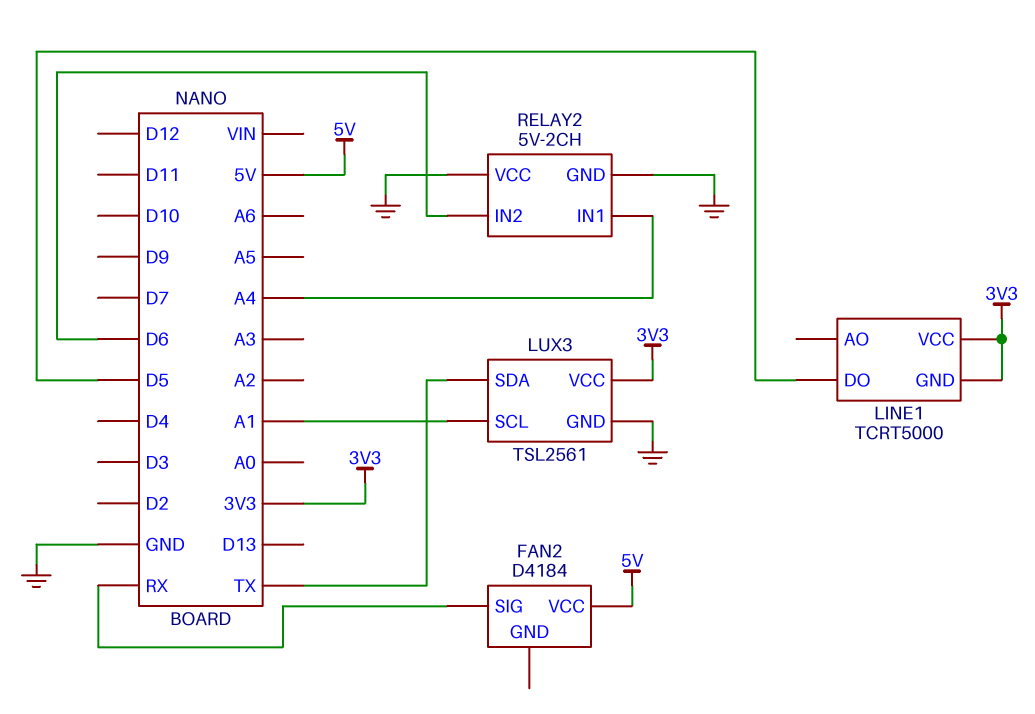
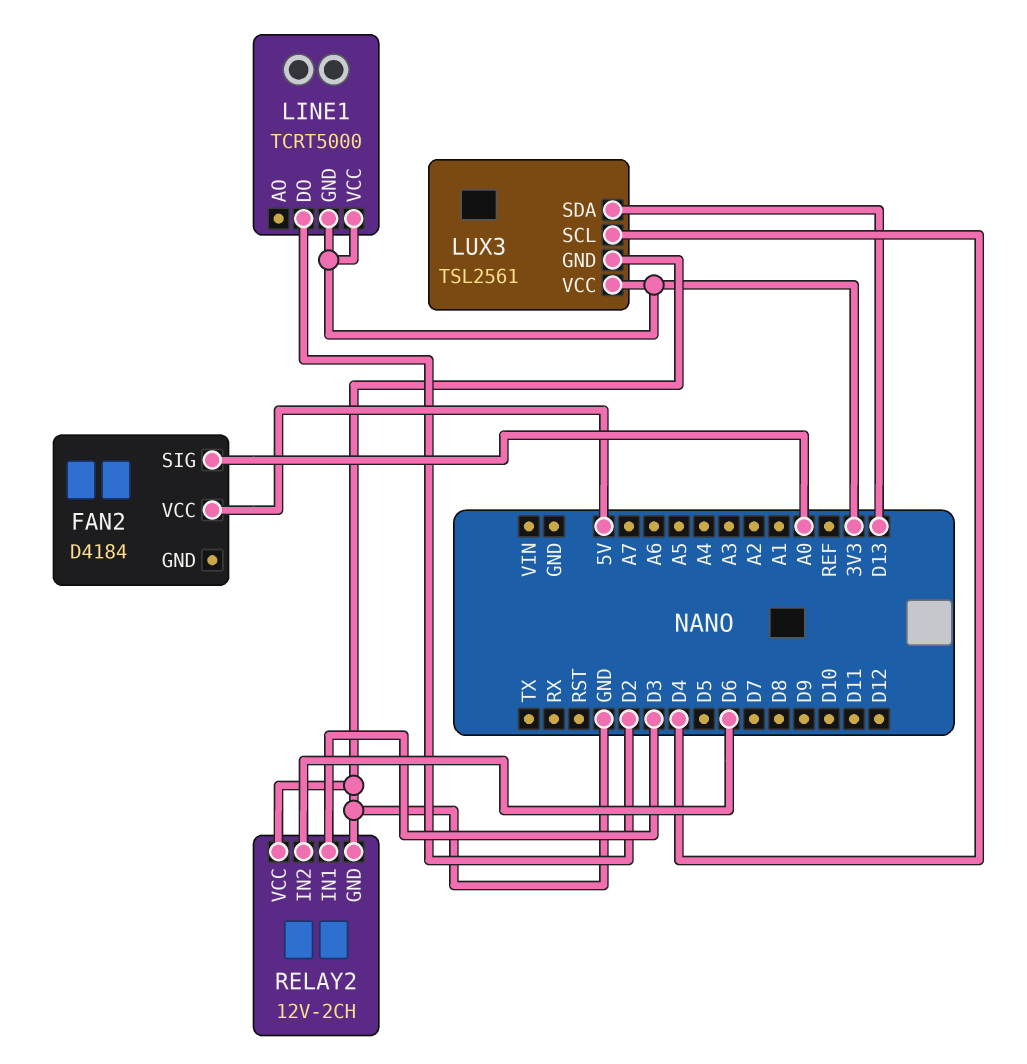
FAN2 pin SIG: RX -> A0
LINE1 pin DO: D5 -> D2
LUX3 pin SCL: A1 -> D4
LUX3 pin SDA: TX -> D13
RELAY2: 5V-2CH -> 12V-2CH
RELAY2 pin IN1: A4 -> D3

